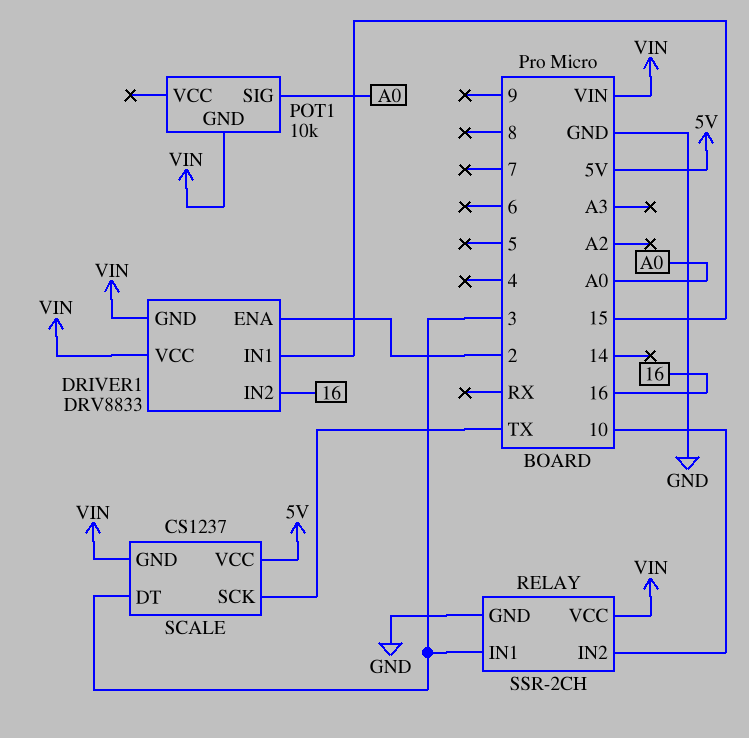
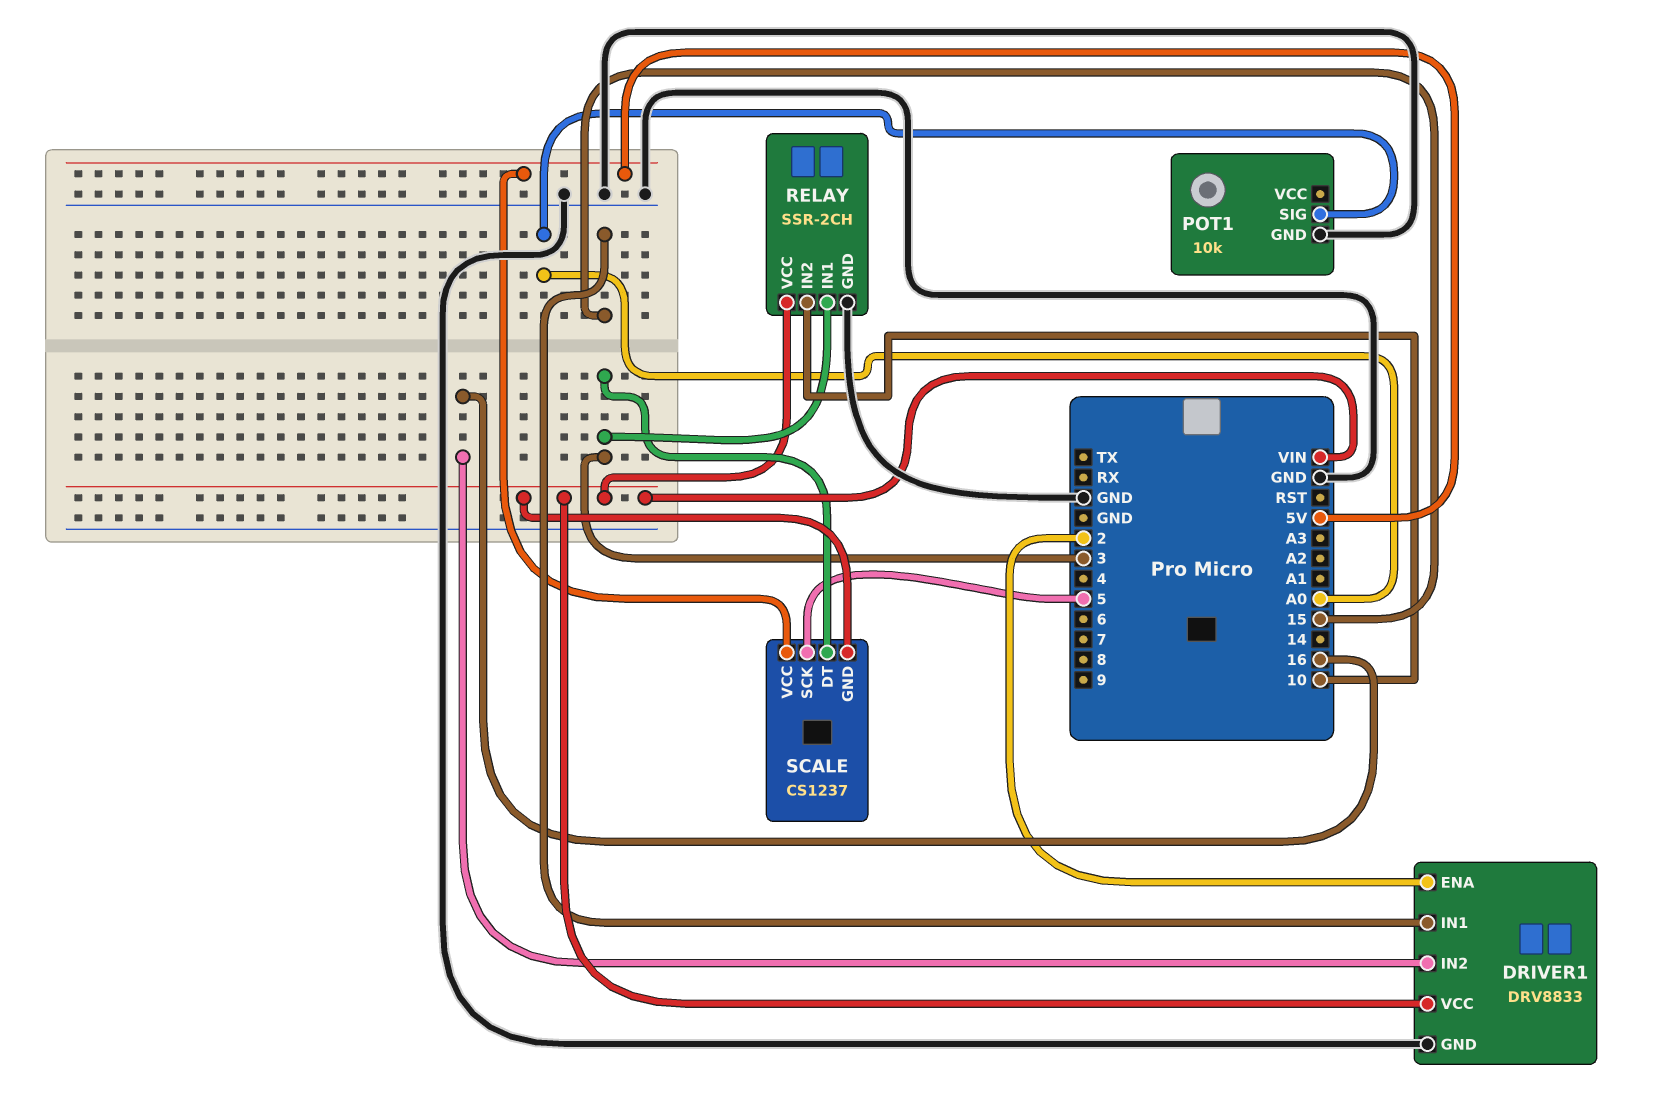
DRIVER1 pin GND: VIN -> GND
POT1 pin GND: VIN -> GND
SCALE pin SCK: TX -> 5

